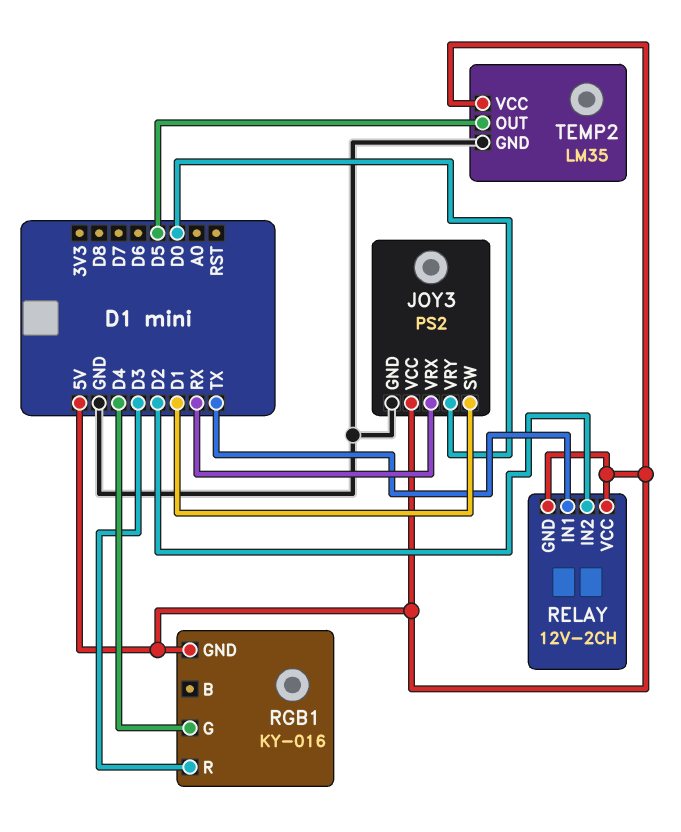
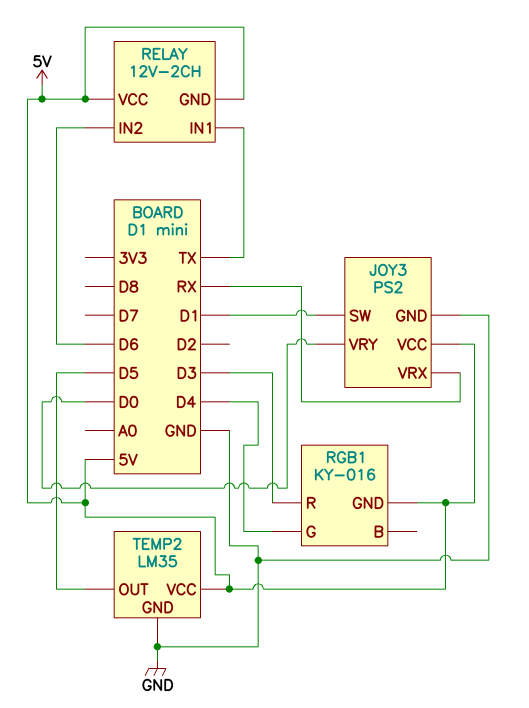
RELAY pin IN2: D2 -> D6

